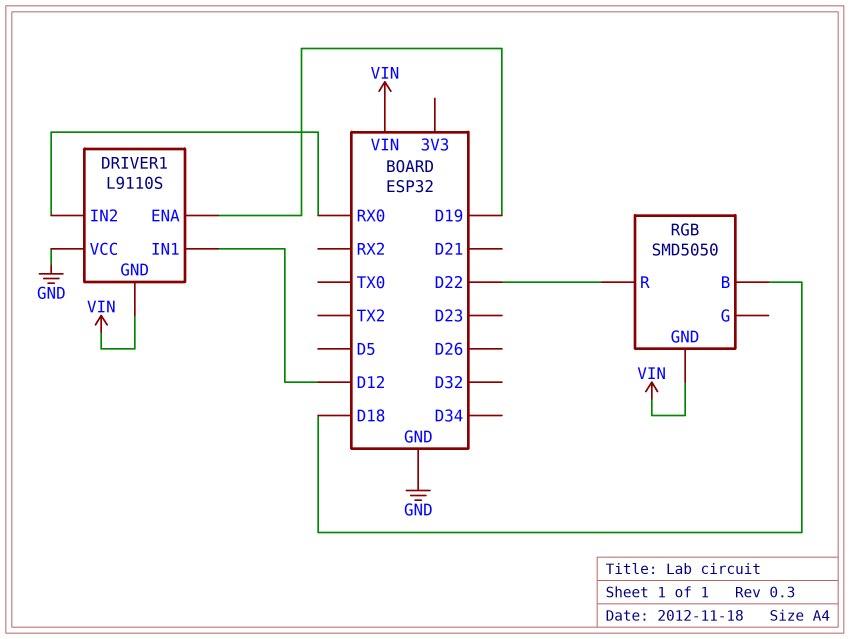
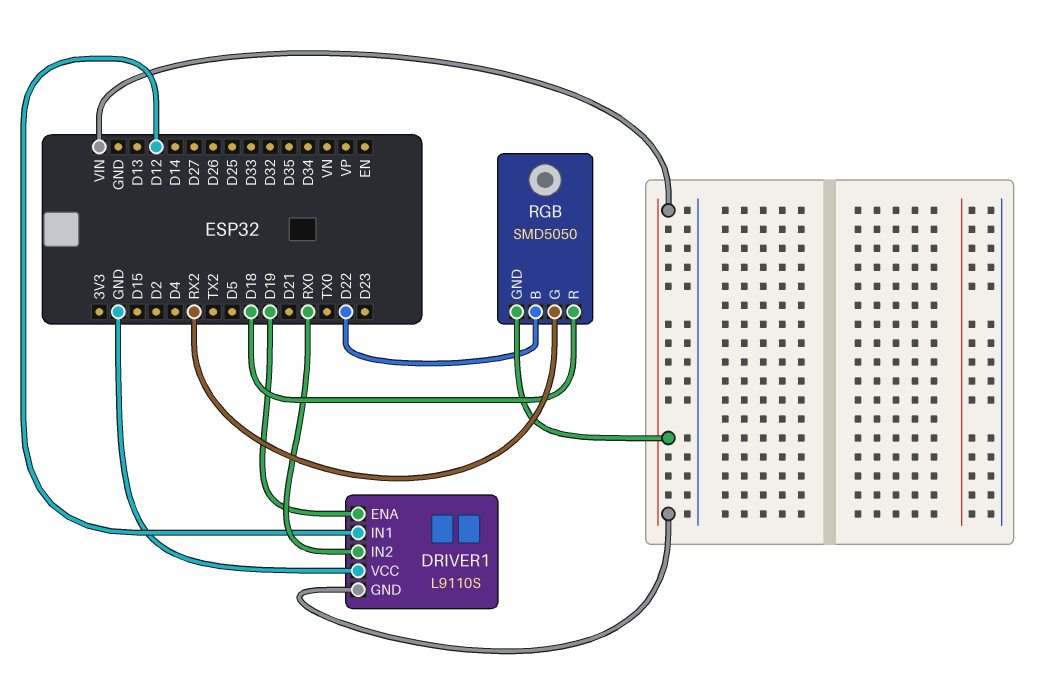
RGB pin B: D18 -> D22
RGB pin G: none -> RX2
RGB pin R: D22 -> D18

